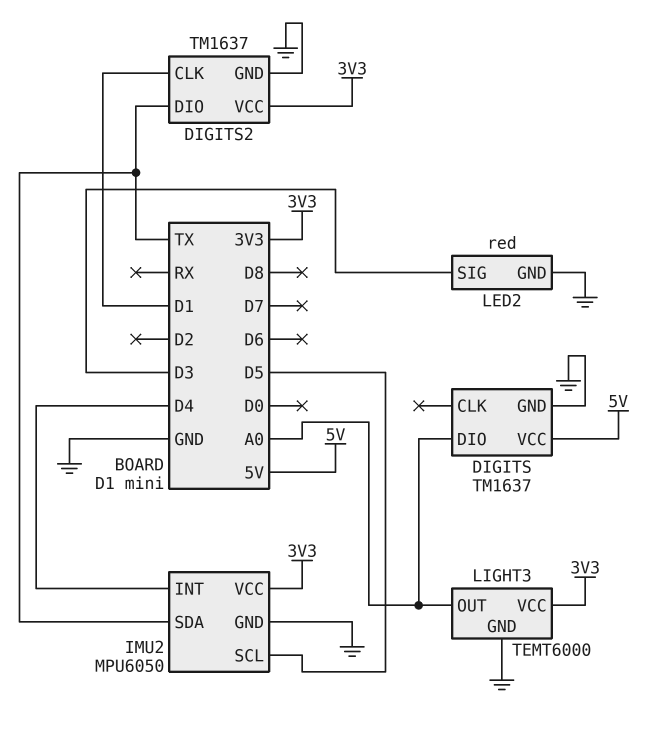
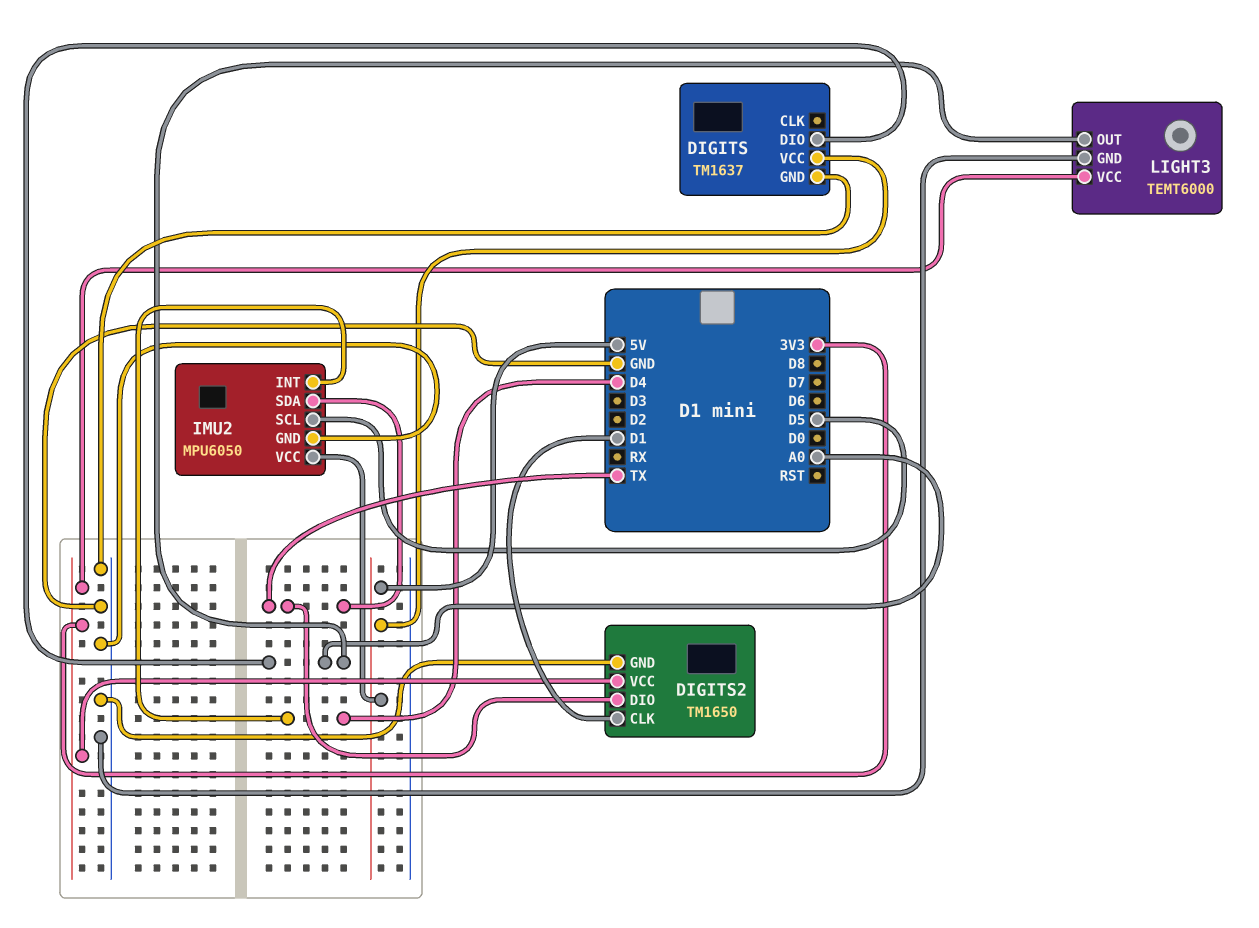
DIGITS2: TM1637 -> TM1650
IMU2 pin VCC: 3V3 -> 5V
LED2: red -> none
LED2 pin GND: GND -> none
LED2 pin SIG: D3 -> none

